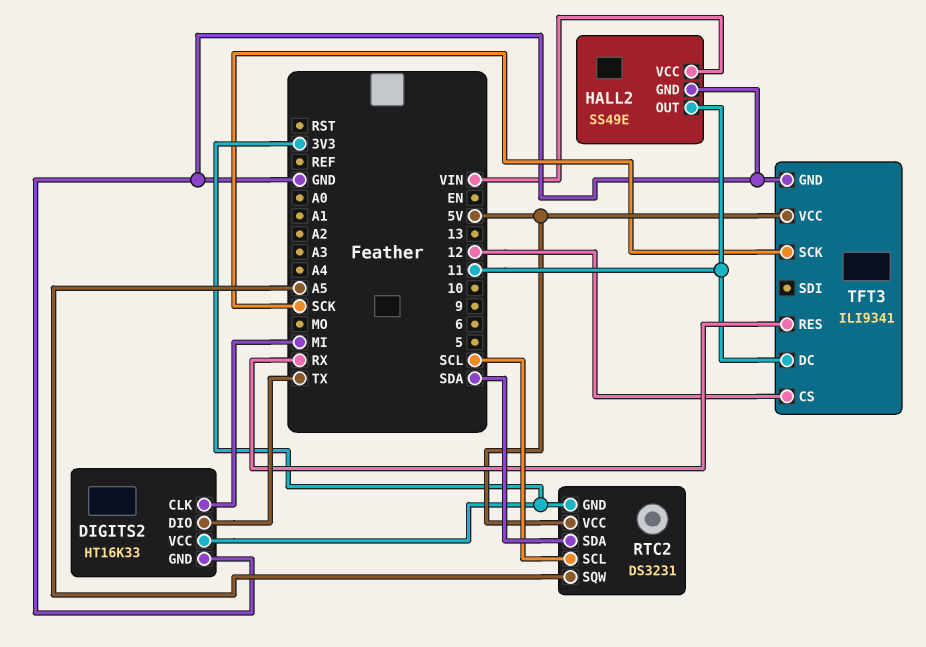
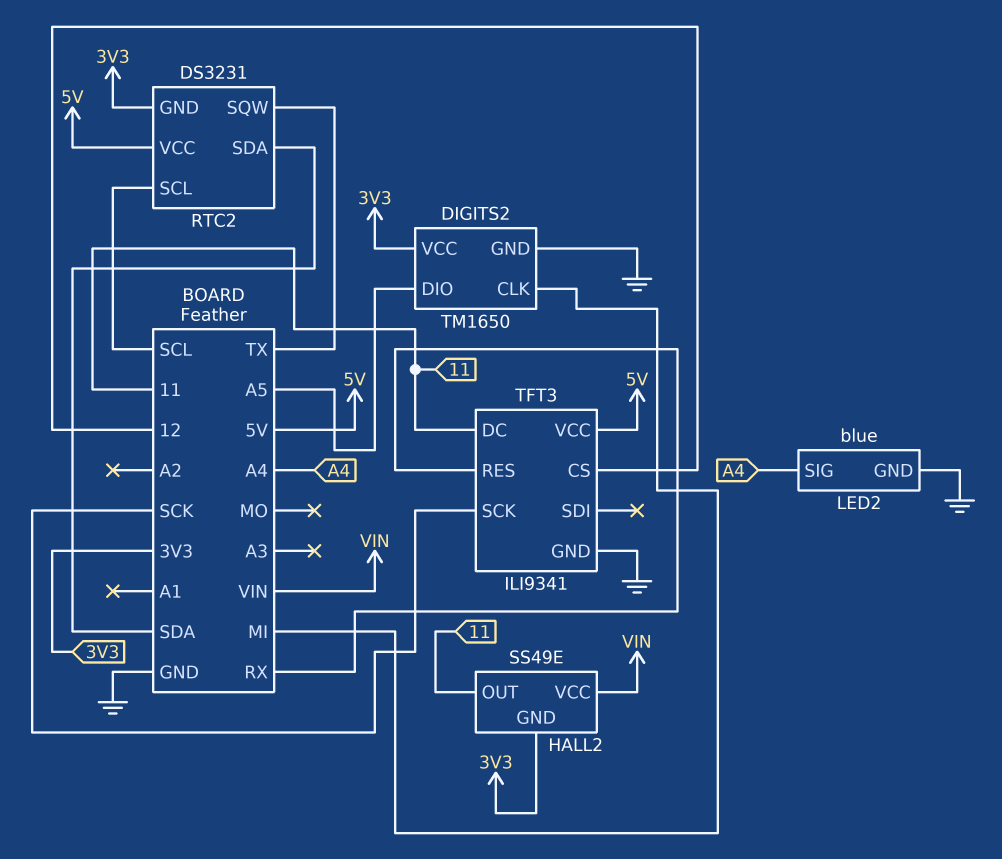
DIGITS2: HT16K33 -> TM1650
DIGITS2 pin DIO: TX -> A5
HALL2 pin GND: GND -> 3V3
LED2: none -> blue
LED2 pin GND: none -> GND
LED2 pin SIG: none -> A4
RTC2 pin SQW: A5 -> TX

